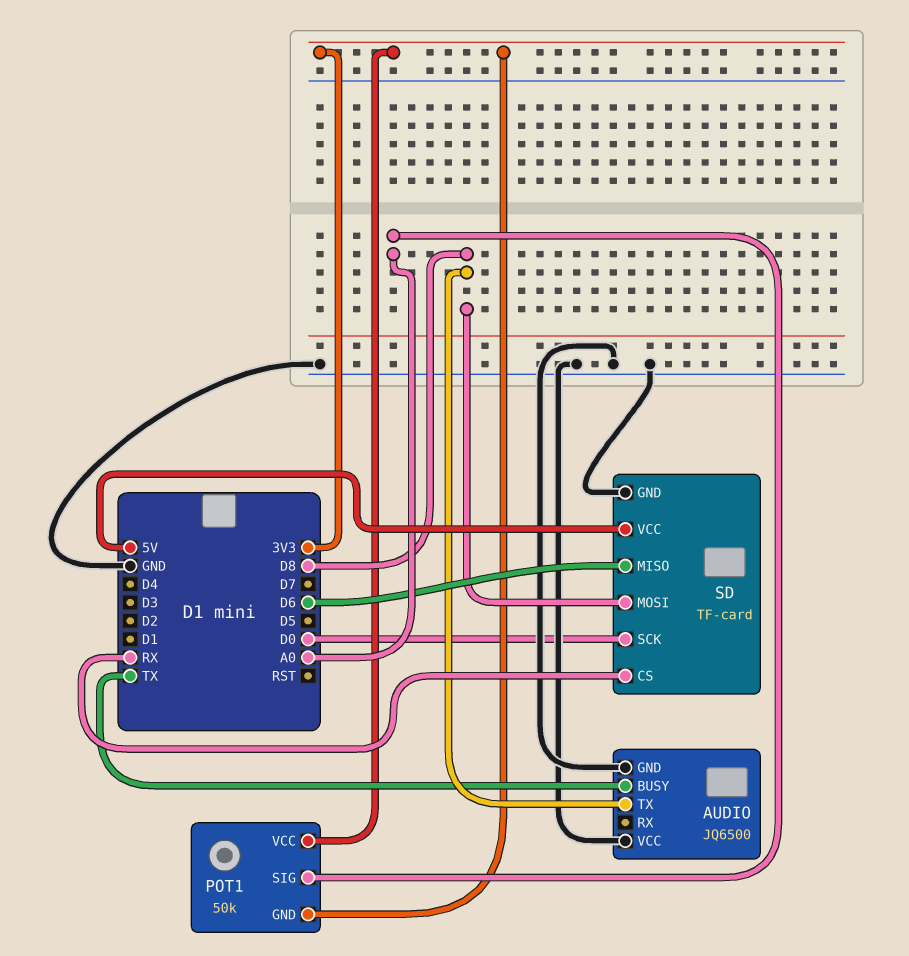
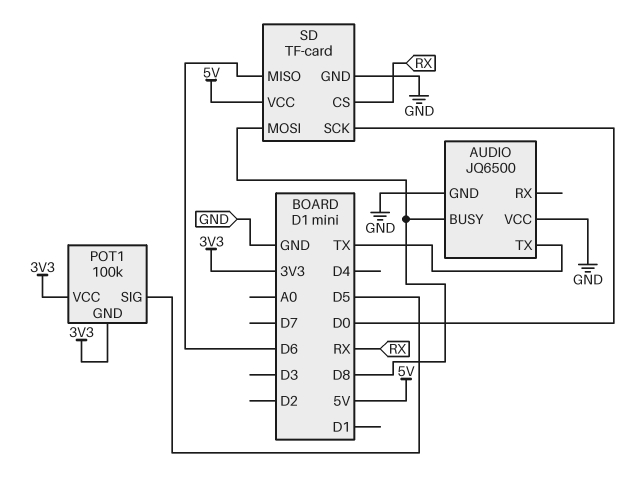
AUDIO pin BUSY: TX -> D8
AUDIO pin TX: D8 -> TX
POT1: 50k -> 100k
POT1 pin SIG: A0 -> D5

